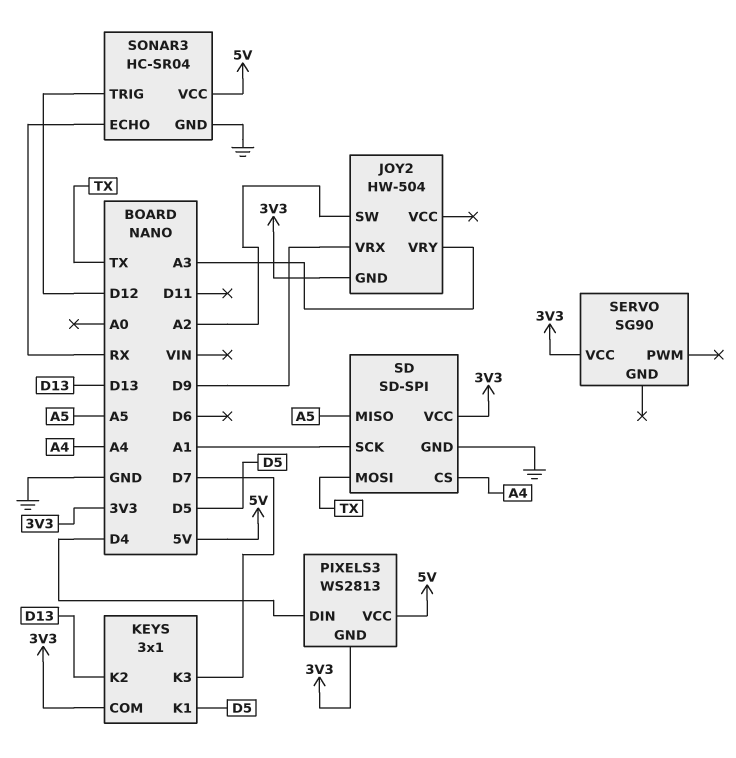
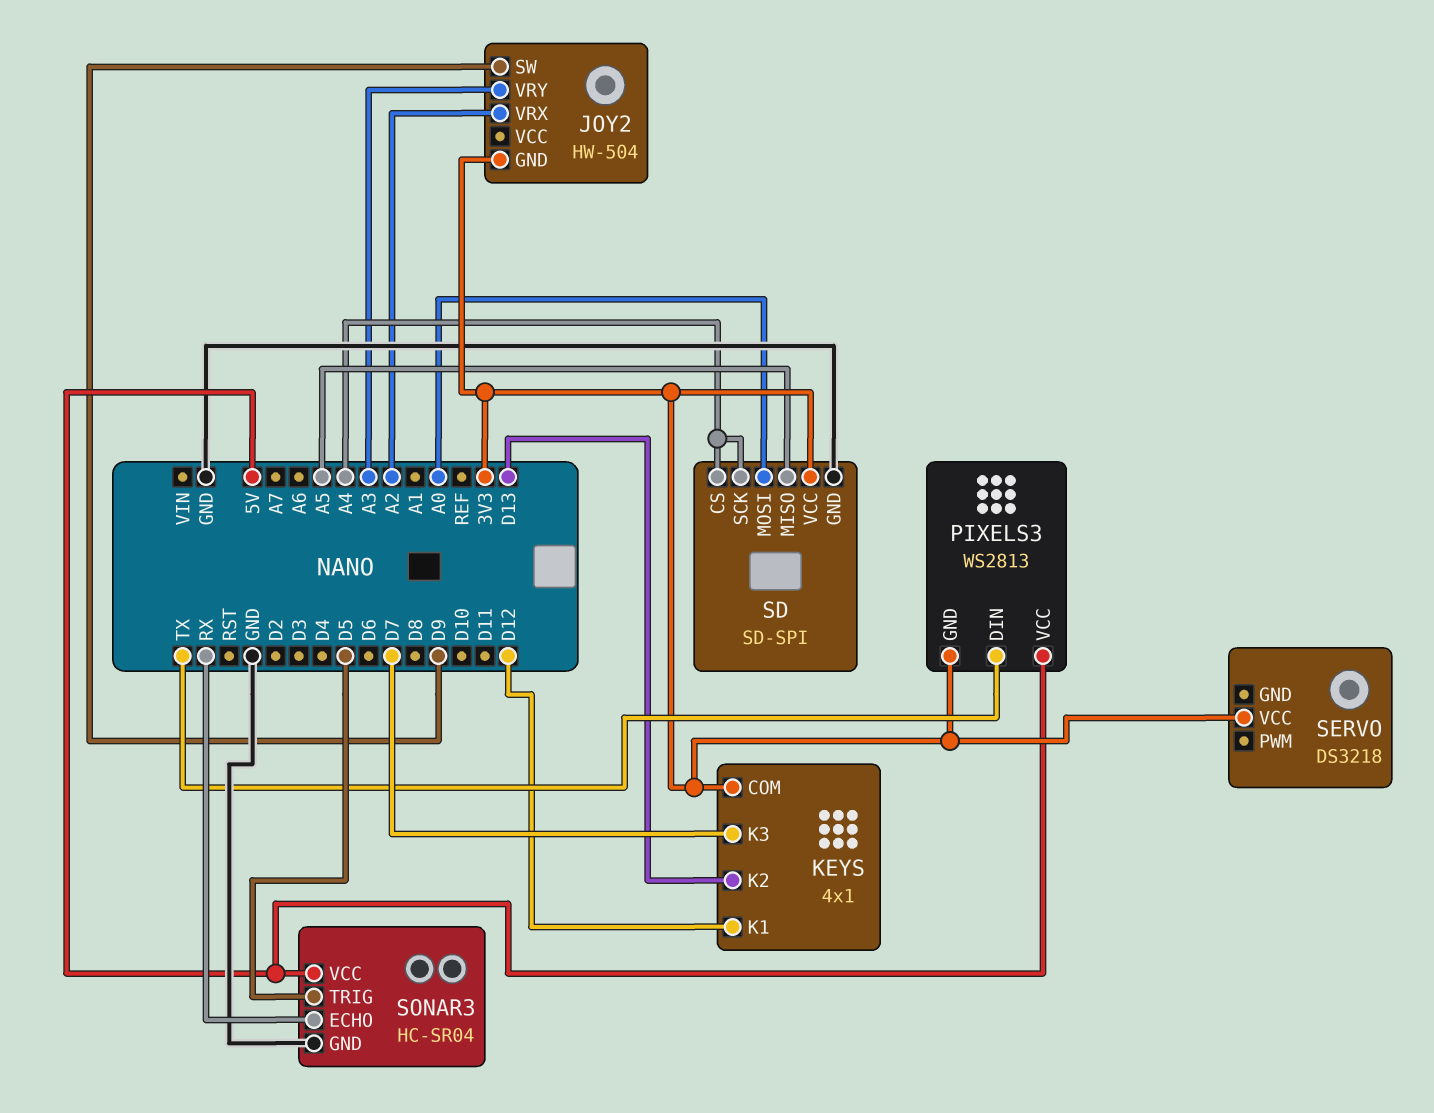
JOY2 pin SW: A2 -> D9
JOY2 pin VRX: D9 -> A2
KEYS: 3x1 -> 4x1
KEYS pin K1: D5 -> D12
PIXELS3 pin DIN: D4 -> TX
SD pin MOSI: TX -> A0
SD pin SCK: A1 -> A4
SERVO: SG90 -> DS3218
SONAR3 pin TRIG: D12 -> D5

